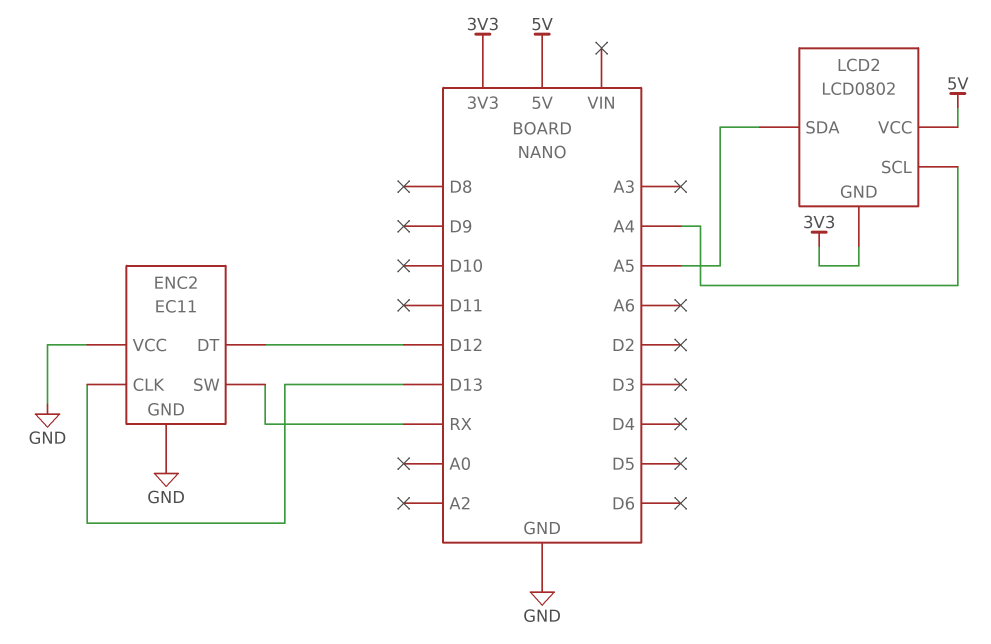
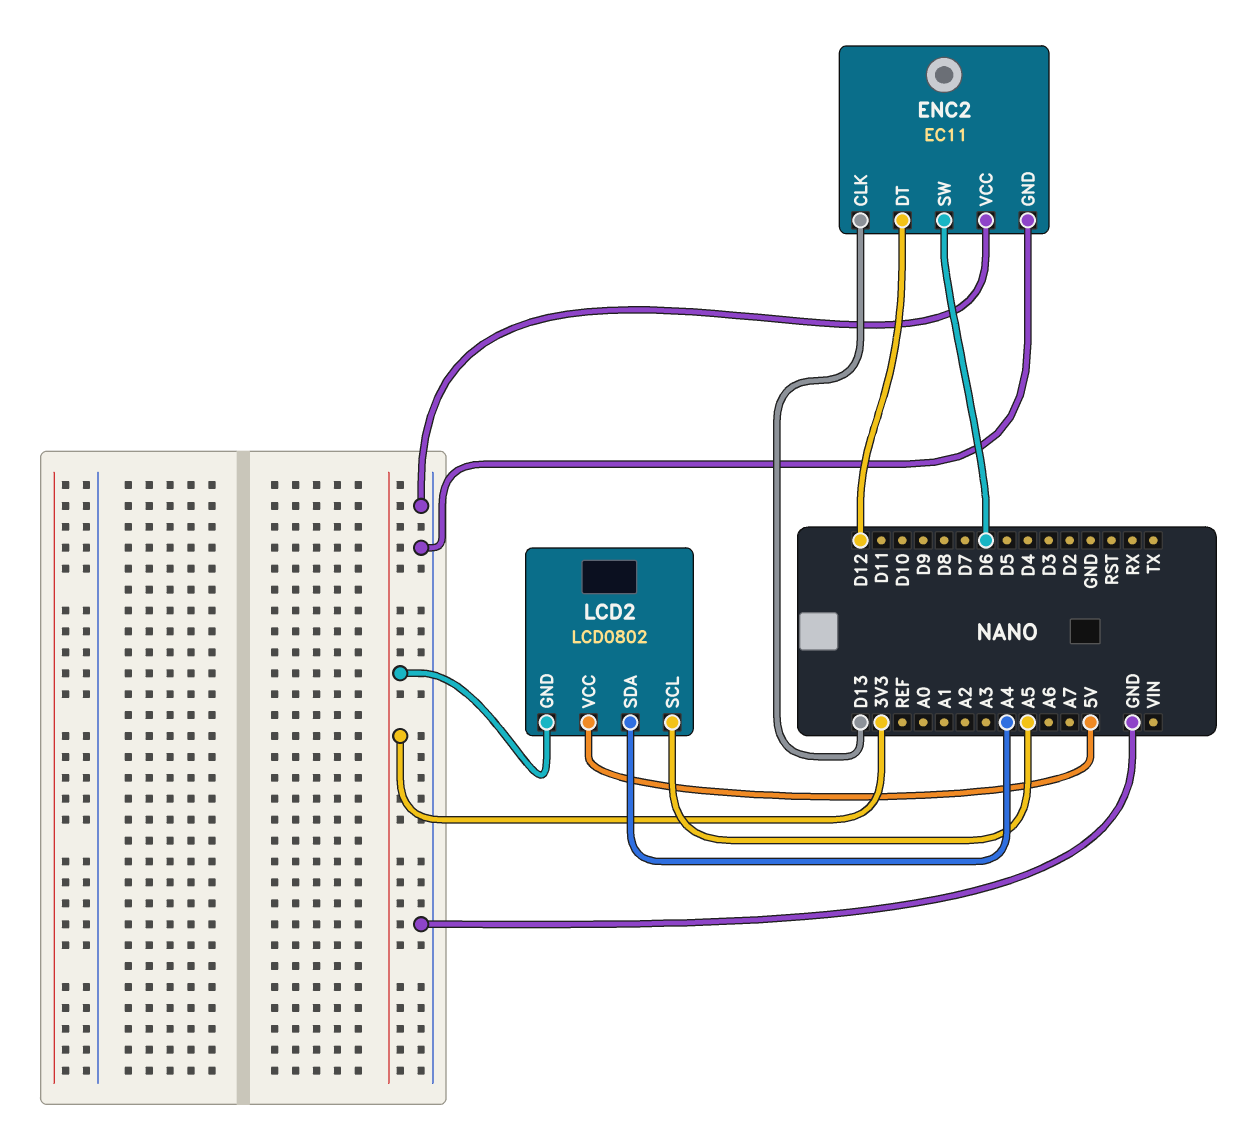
ENC2 pin SW: RX -> D6
LCD2 pin SCL: A4 -> A5
LCD2 pin SDA: A5 -> A4

